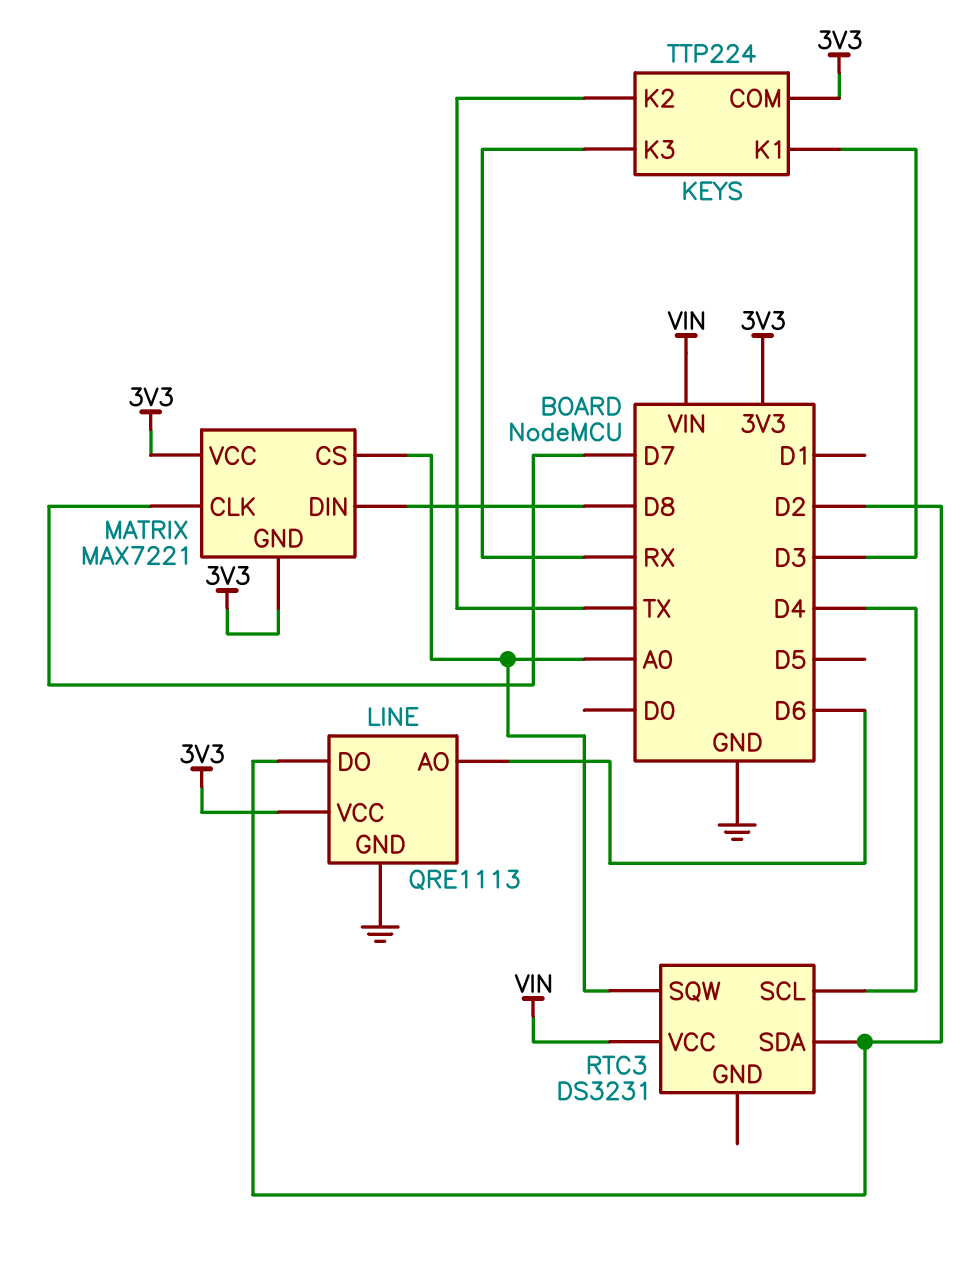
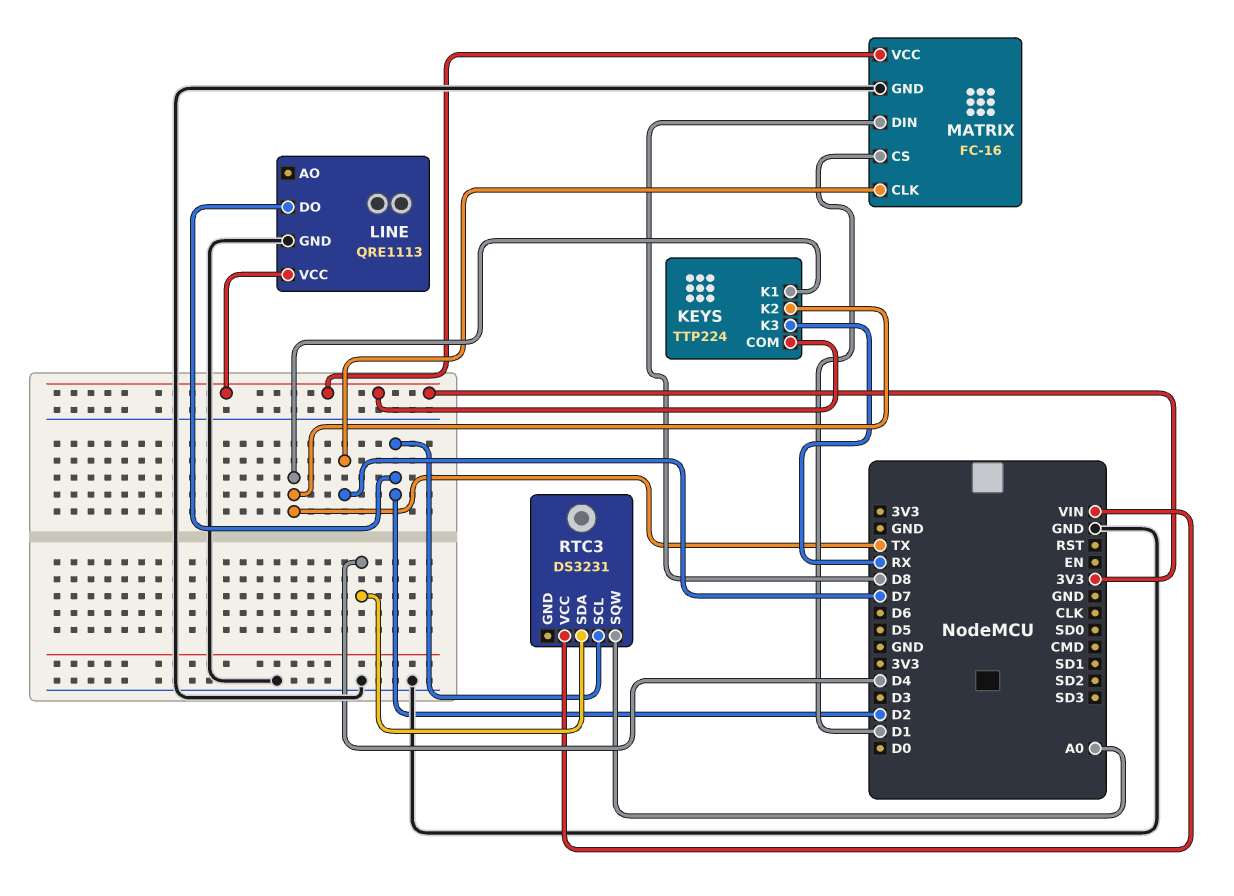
KEYS pin K1: D3 -> TX
LINE pin AO: D6 -> none
MATRIX: MAX7221 -> FC-16
MATRIX pin CS: A0 -> D1
MATRIX pin GND: 3V3 -> GND
RTC3 pin SCL: D4 -> D2
RTC3 pin SDA: D2 -> D4

